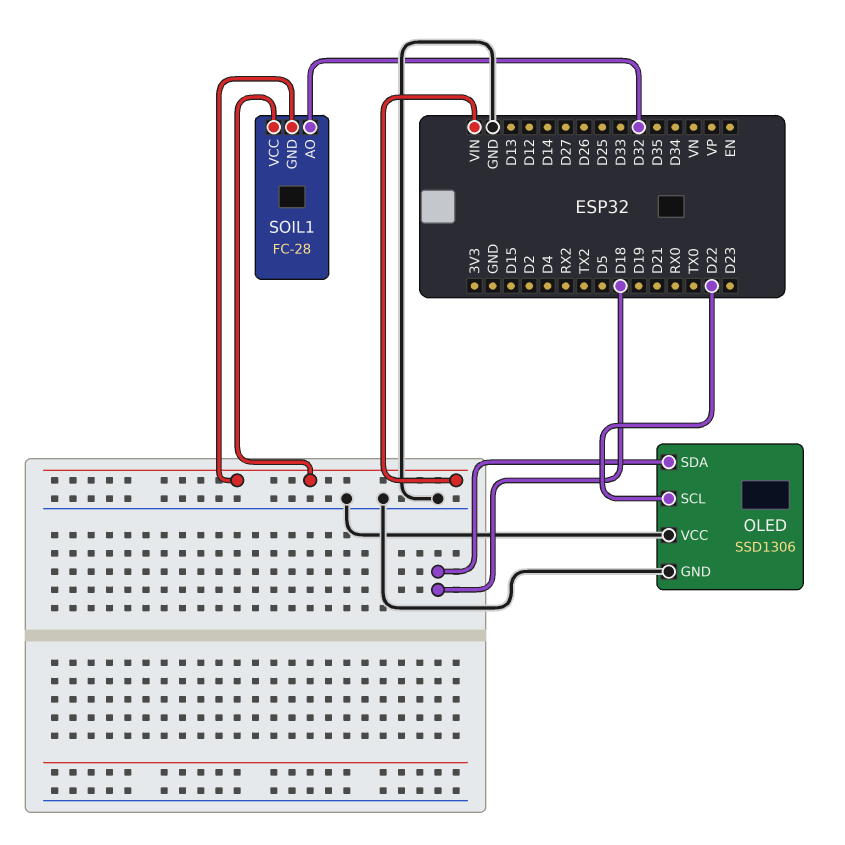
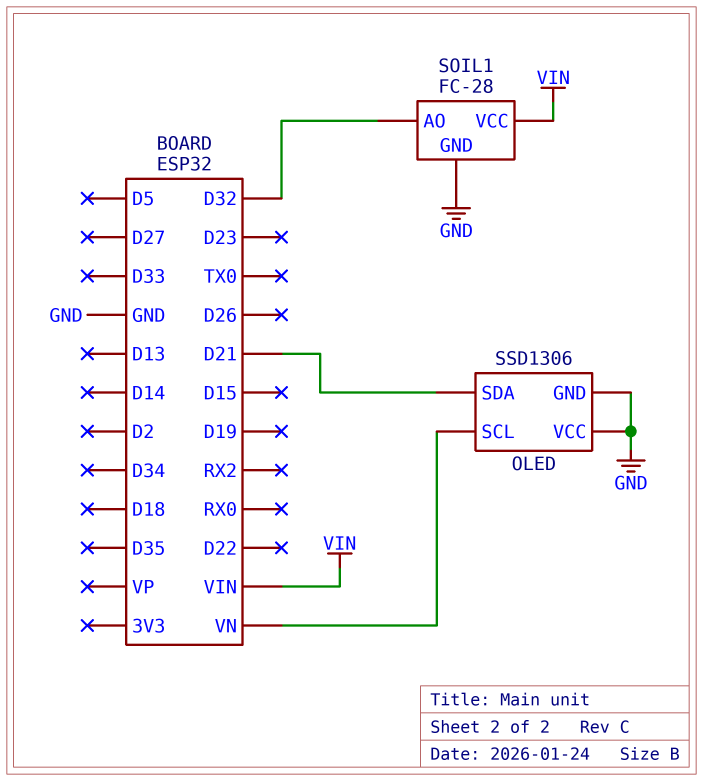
OLED pin SCL: D22 -> VN
OLED pin SDA: D18 -> D21
SOIL1 pin GND: VIN -> GND

